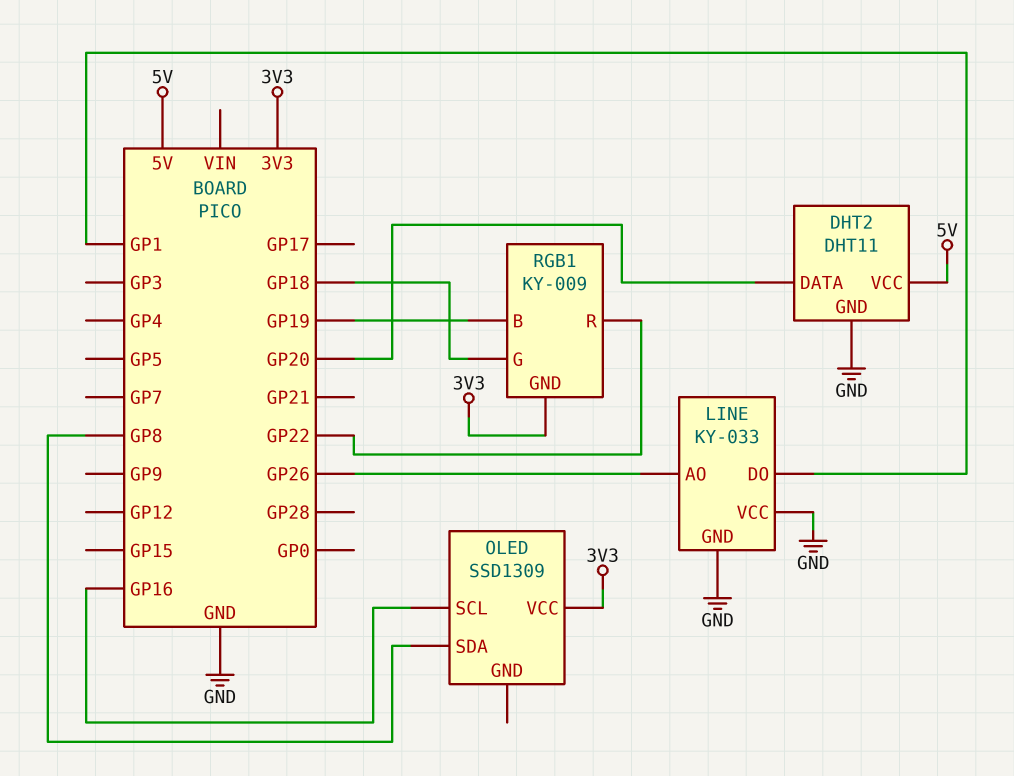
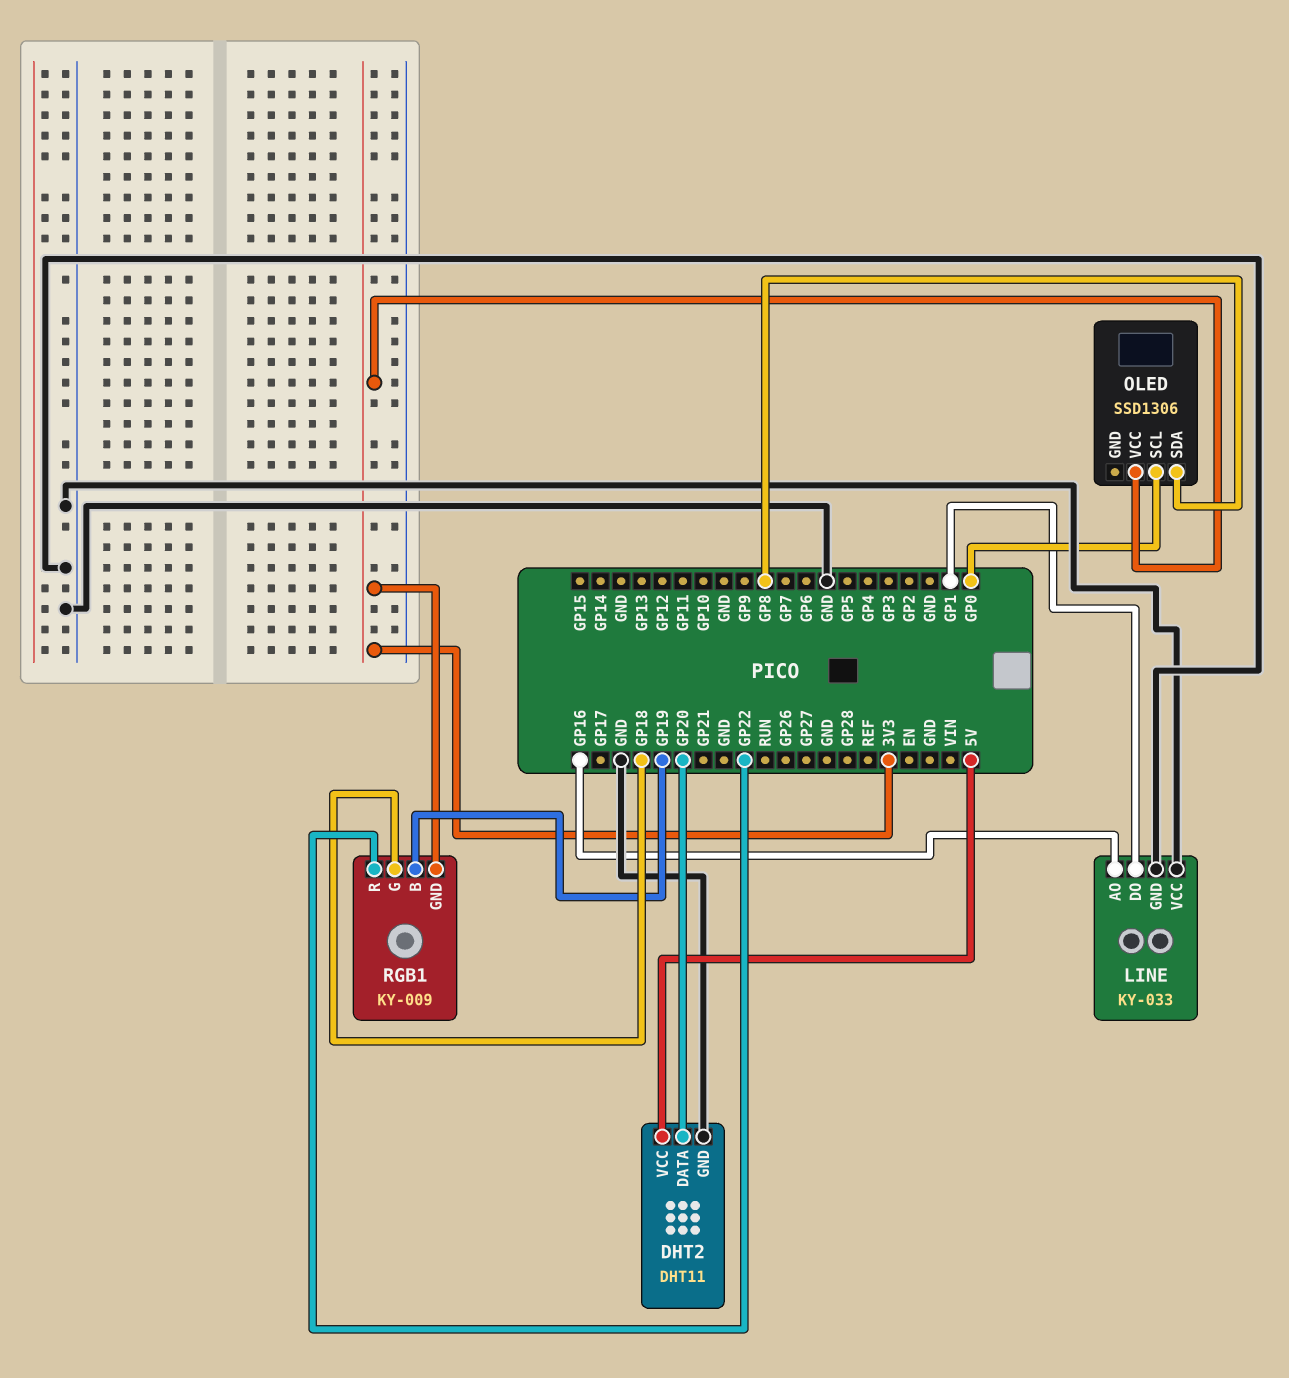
LINE pin AO: GP26 -> GP16
OLED: SSD1309 -> SSD1306
OLED pin SCL: GP16 -> GP0

